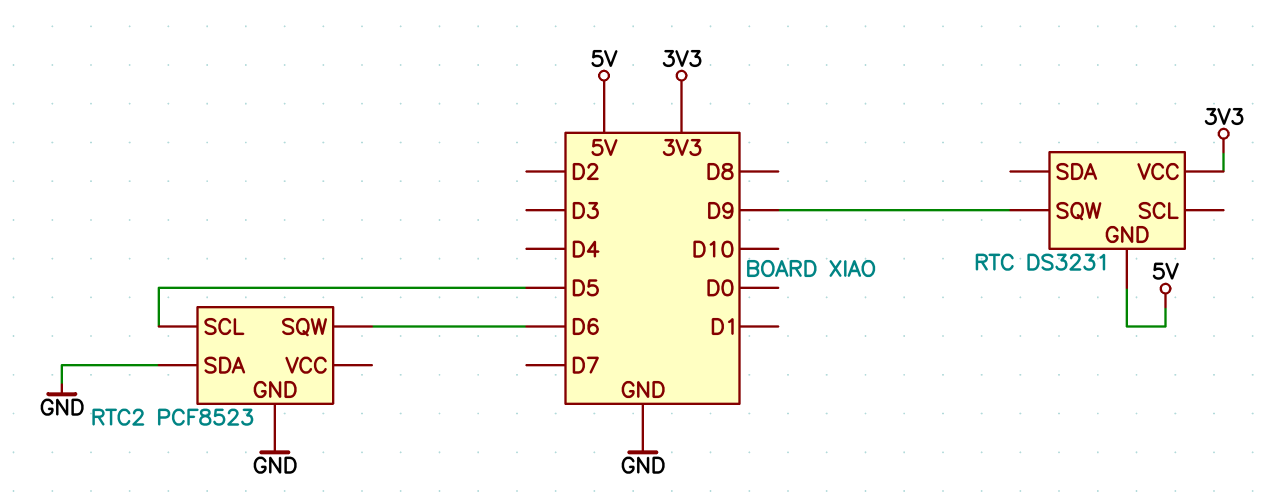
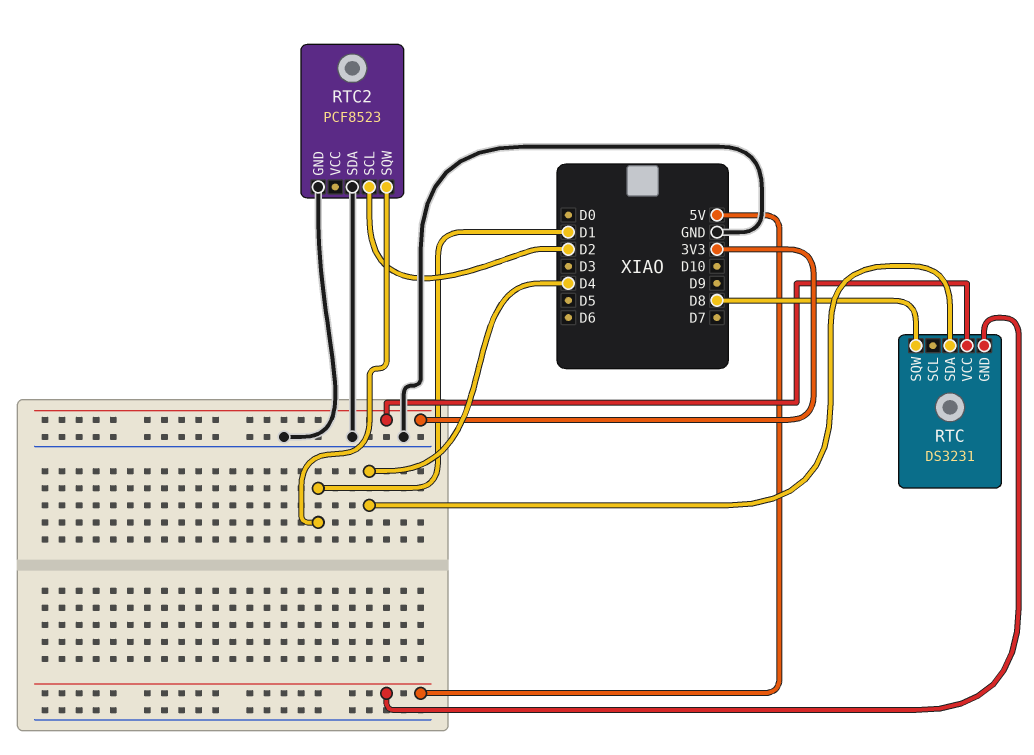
RTC pin SDA: none -> D4
RTC pin SQW: D9 -> D8
RTC2 pin SCL: D5 -> D2
RTC2 pin SQW: D6 -> D1

